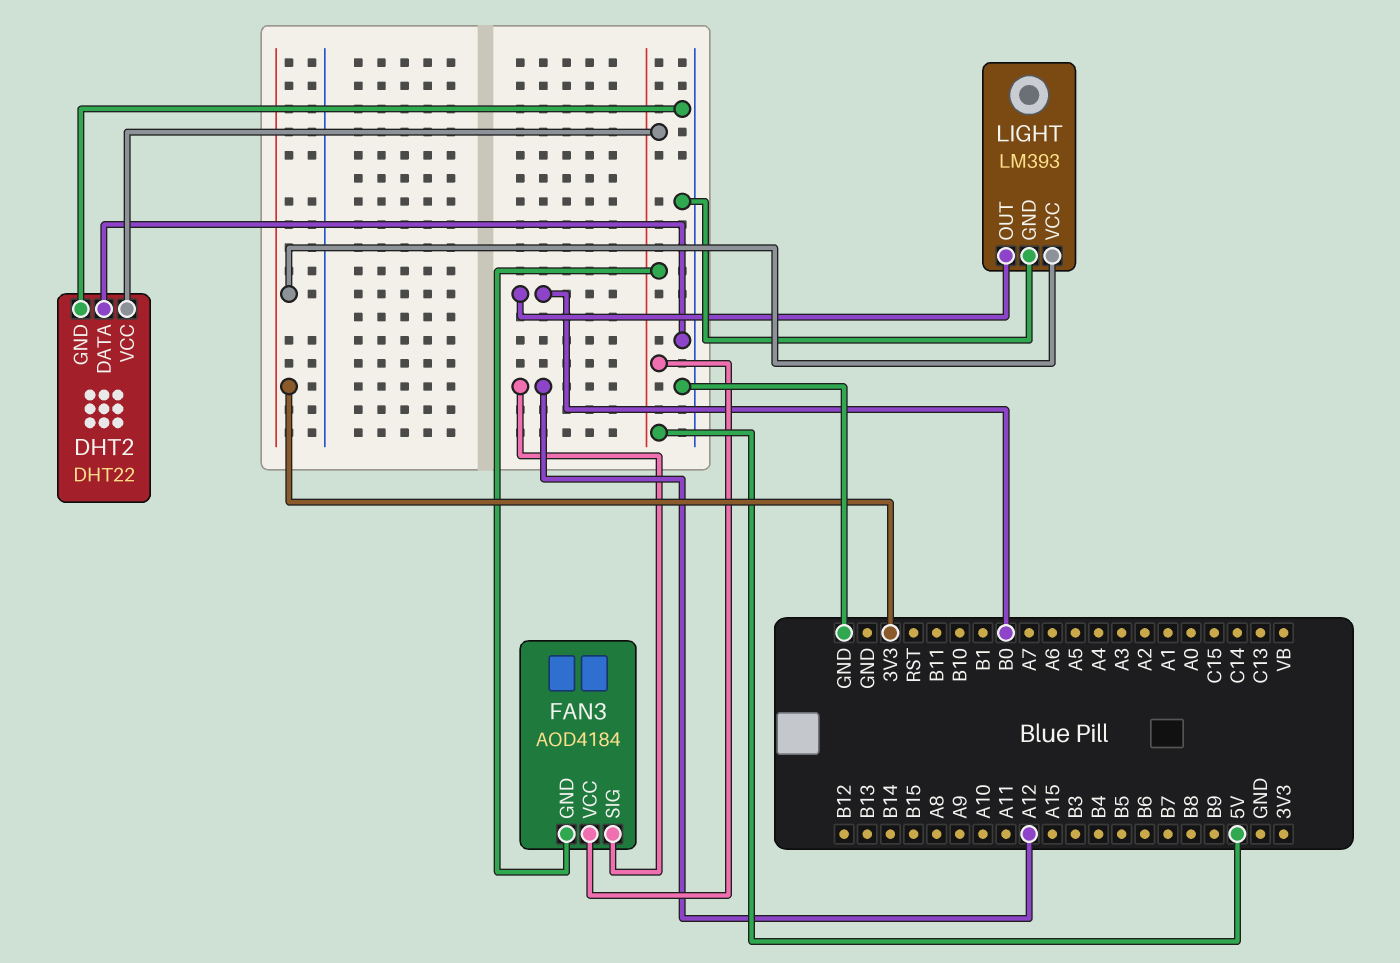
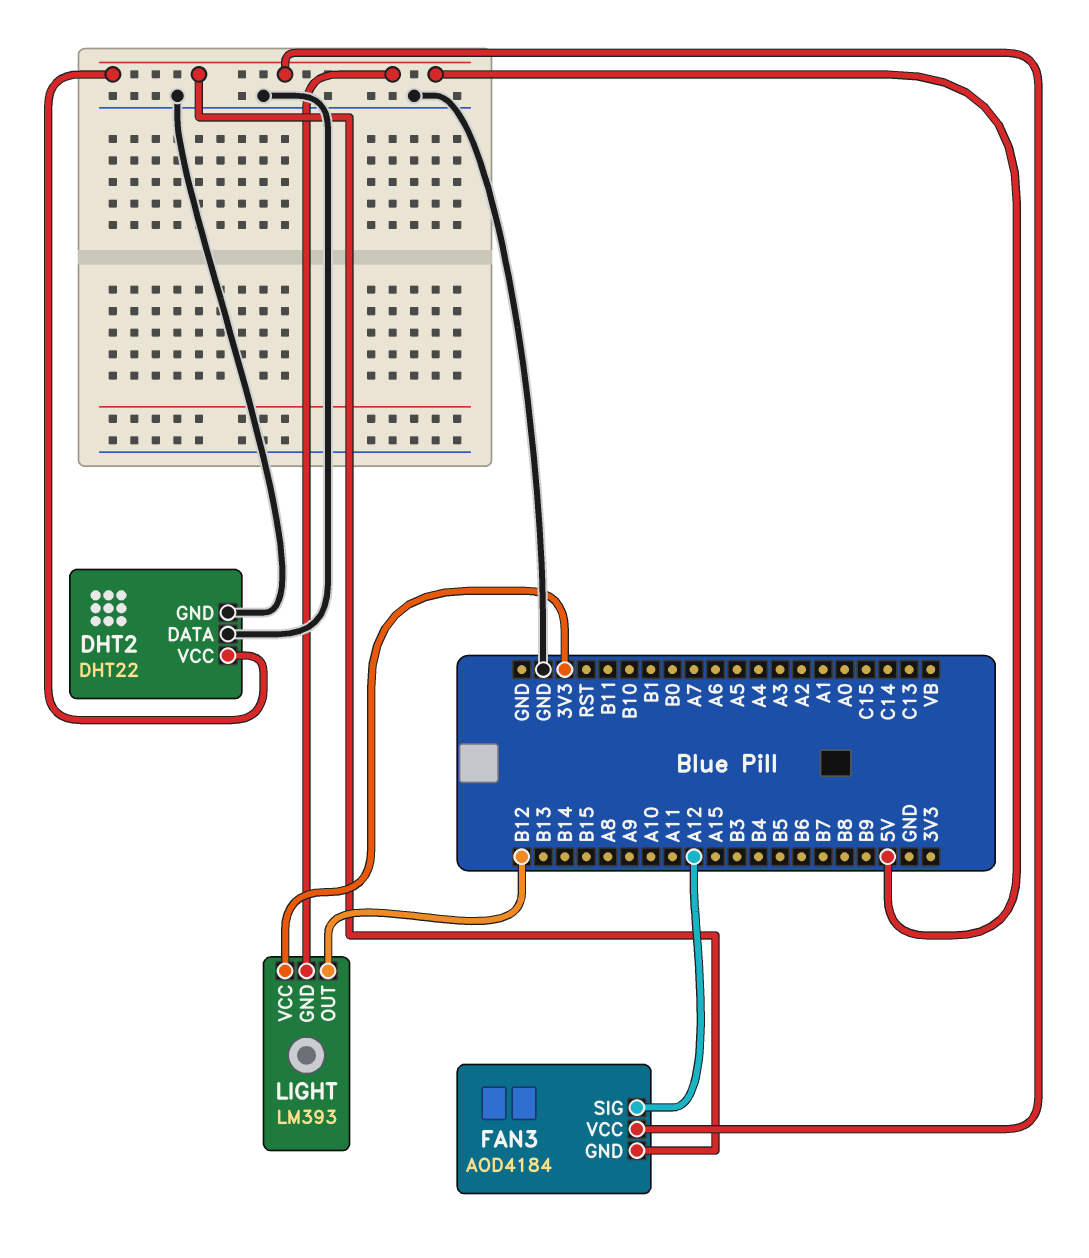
LIGHT pin GND: GND -> 5V
LIGHT pin OUT: B0 -> B12

